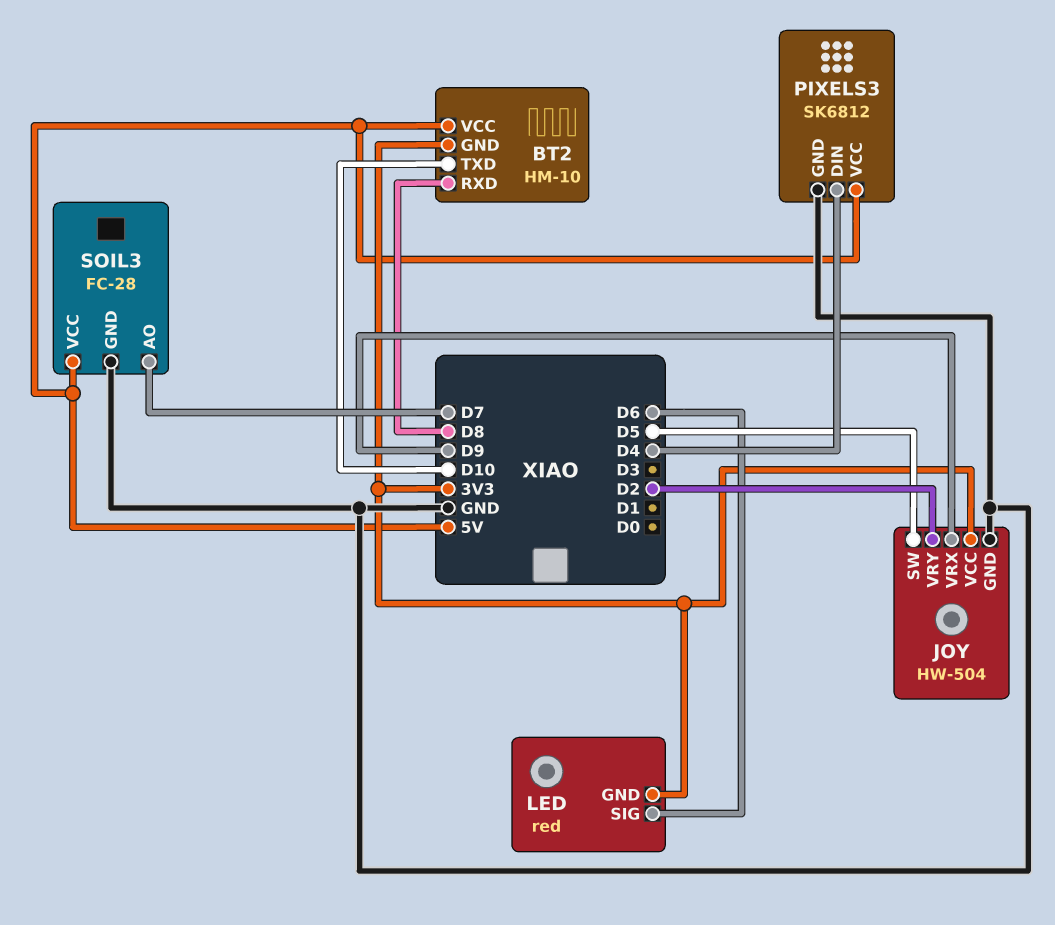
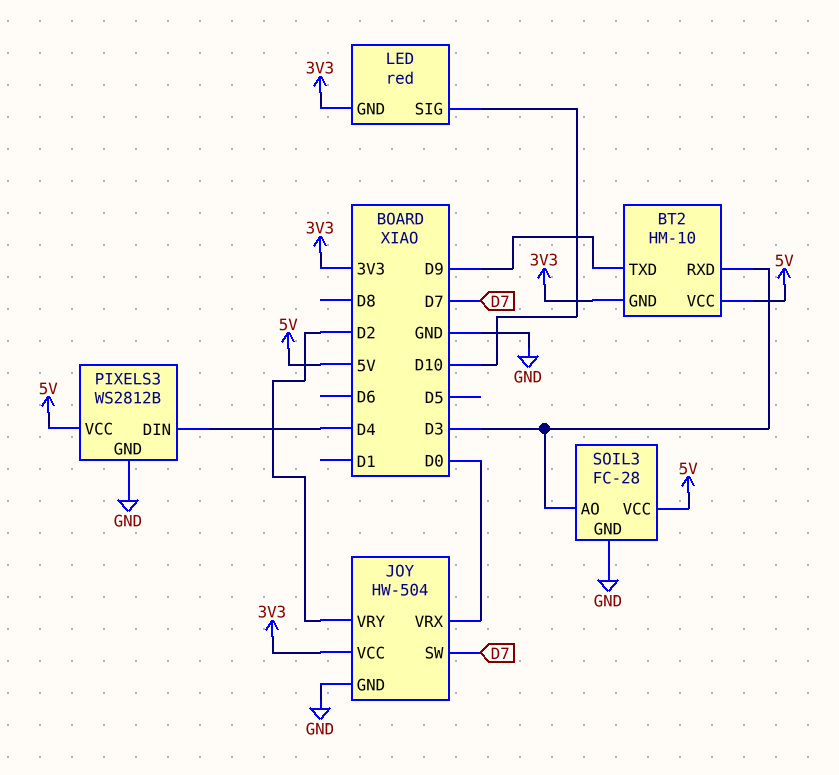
BT2 pin RXD: D8 -> D3
BT2 pin TXD: D10 -> D9
JOY pin SW: D5 -> D7
JOY pin VRX: D9 -> D0
LED pin SIG: D6 -> D10
PIXELS3: SK6812 -> WS2812B
SOIL3 pin AO: D7 -> D3

